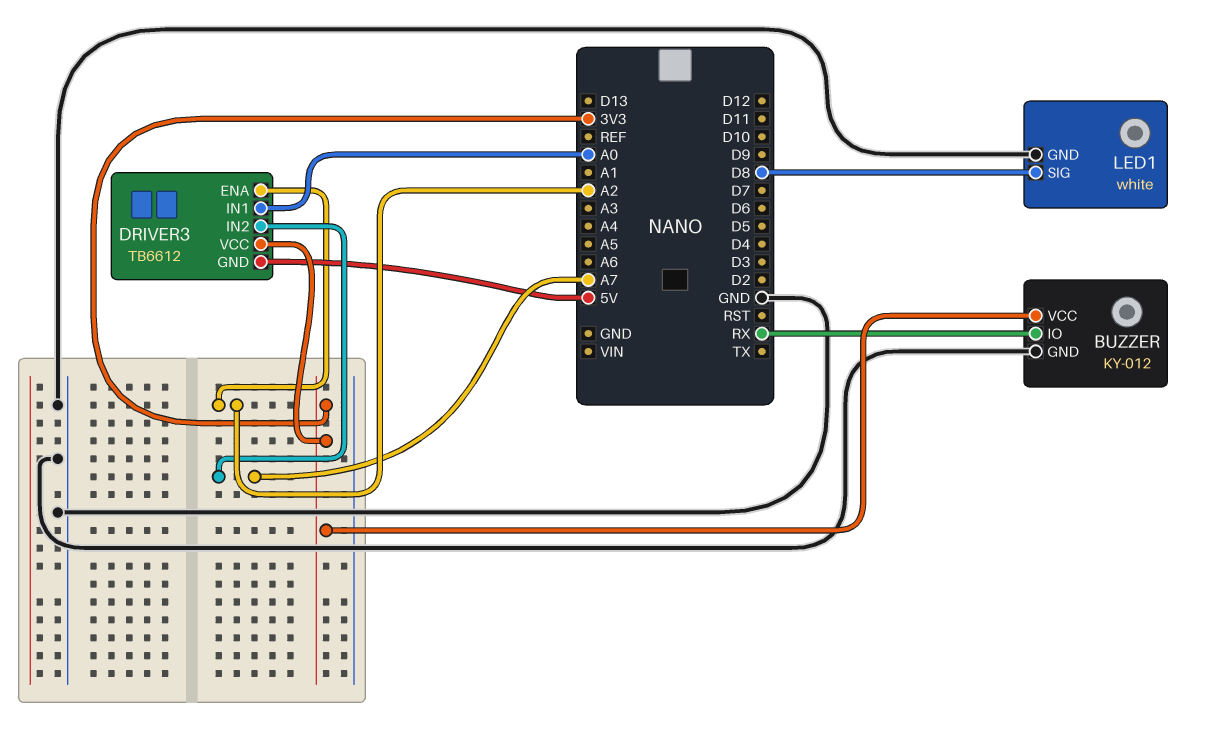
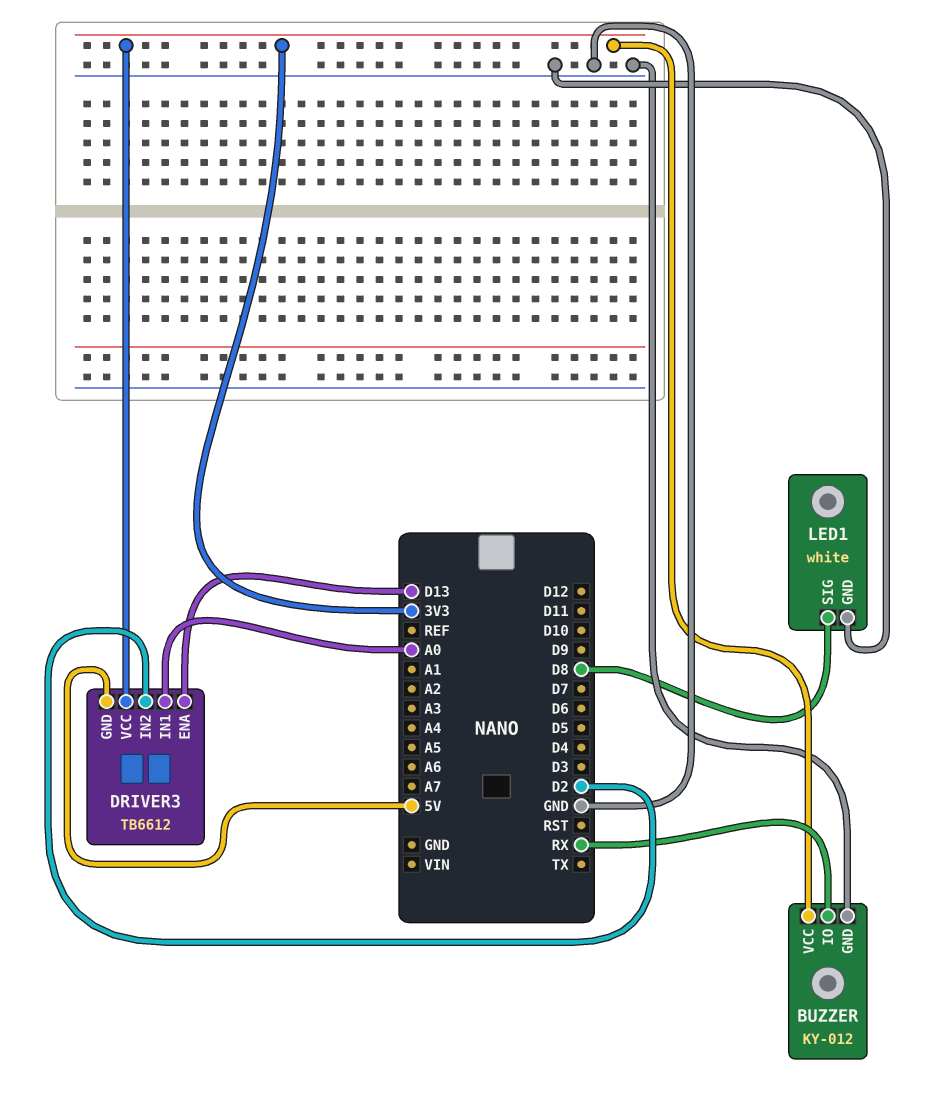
DRIVER3 pin ENA: A2 -> D13
DRIVER3 pin IN2: A7 -> D2

